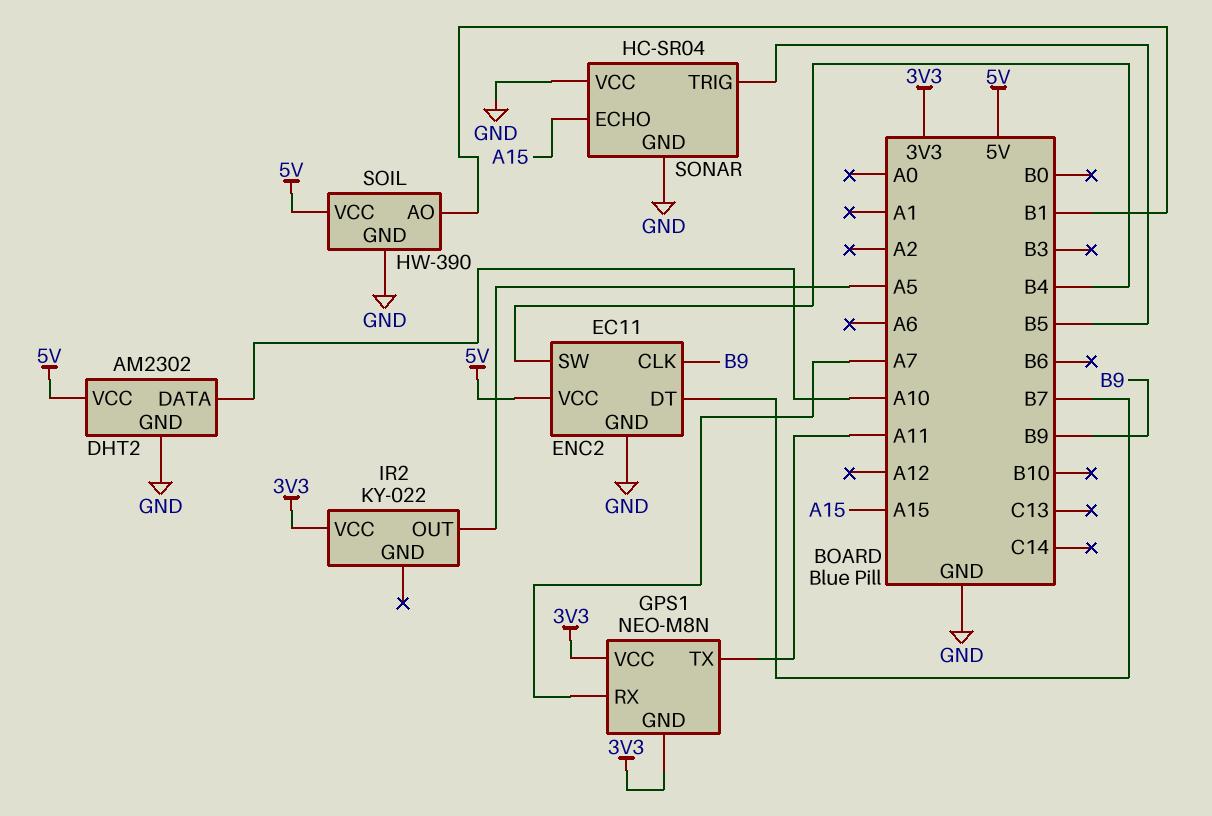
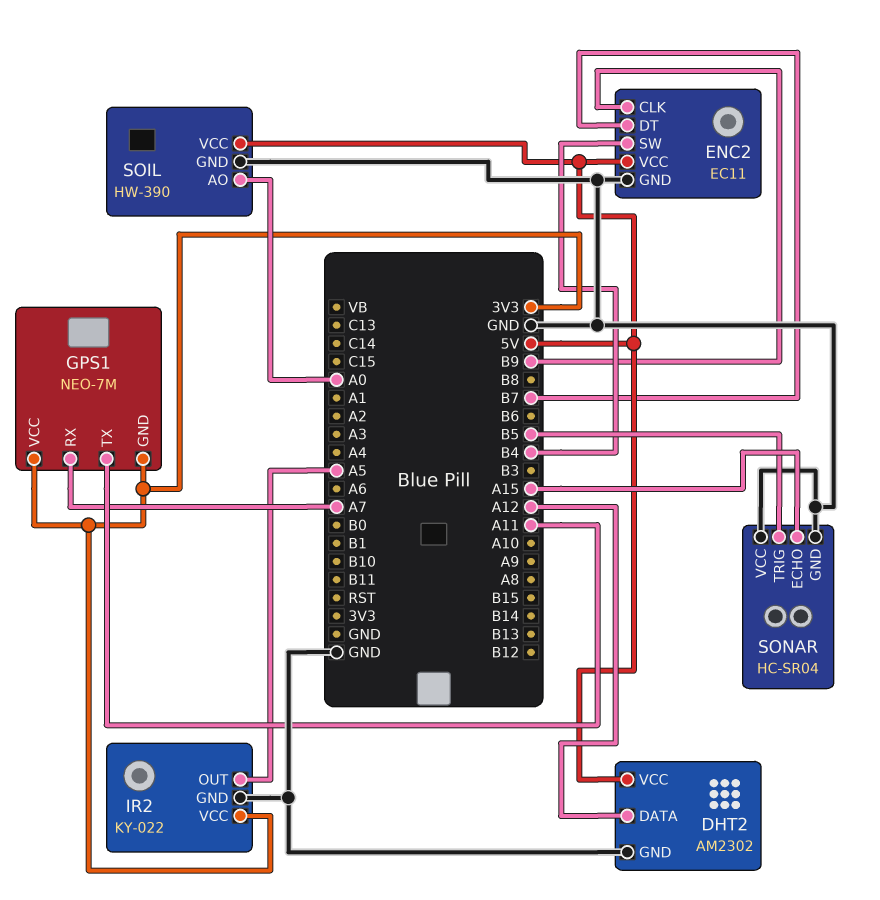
DHT2 pin DATA: A10 -> A12
GPS1: NEO-M8N -> NEO-7M
IR2 pin GND: none -> GND
SOIL pin AO: B1 -> A0

